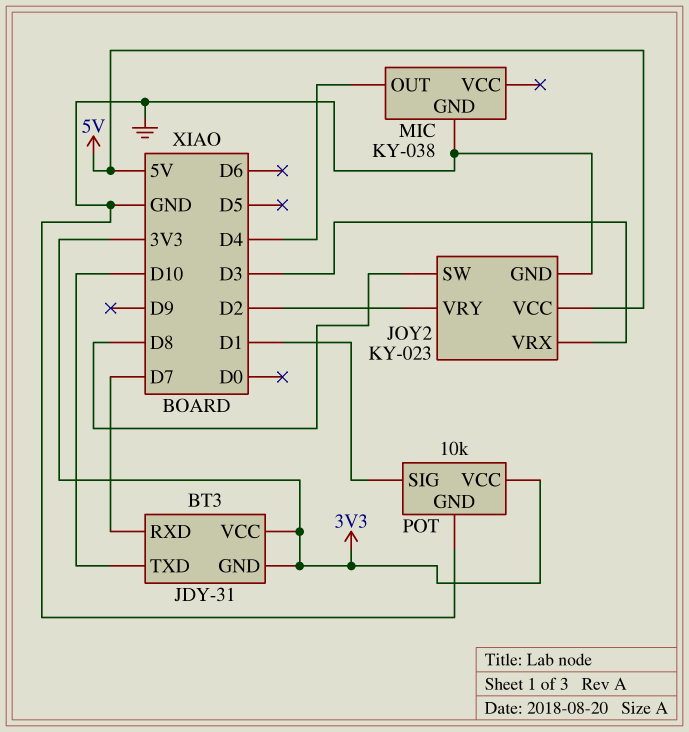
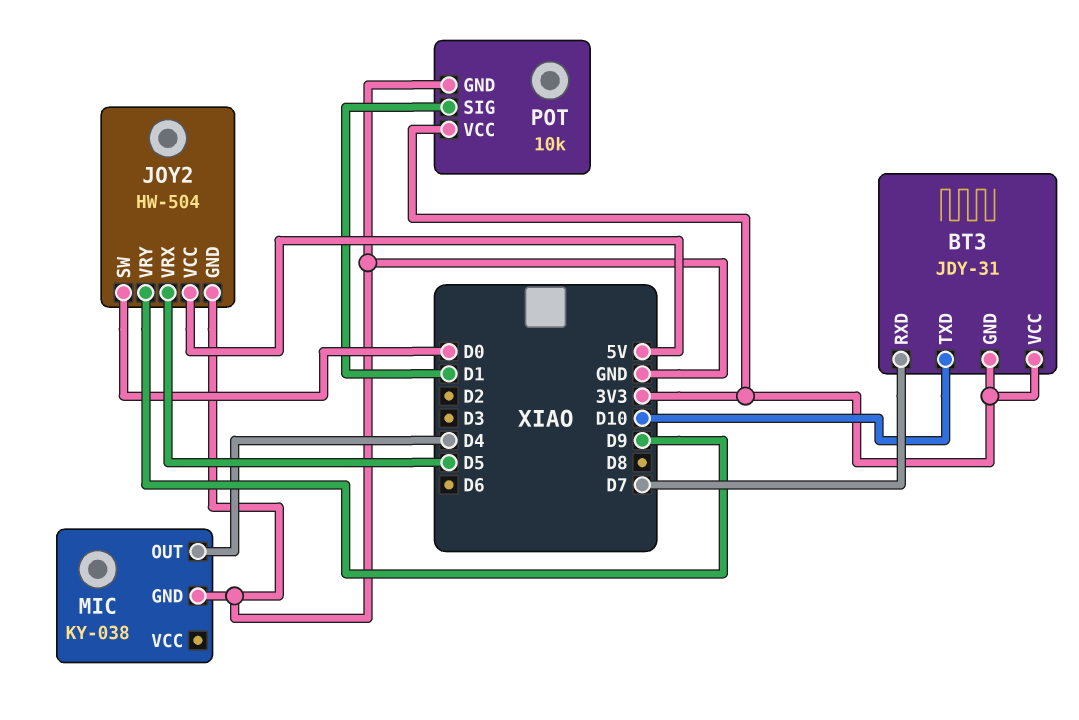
JOY2: KY-023 -> HW-504
JOY2 pin SW: D8 -> D0
JOY2 pin VRX: D3 -> D5
JOY2 pin VRY: D2 -> D9

